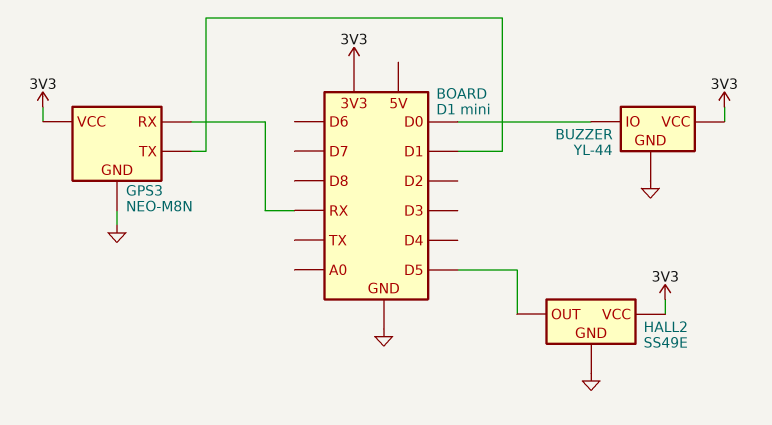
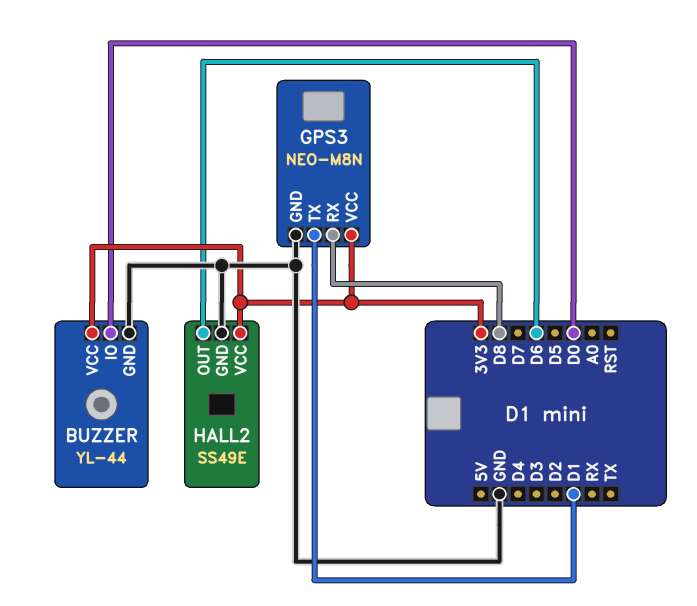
GPS3 pin RX: RX -> D8
HALL2 pin OUT: D5 -> D6

